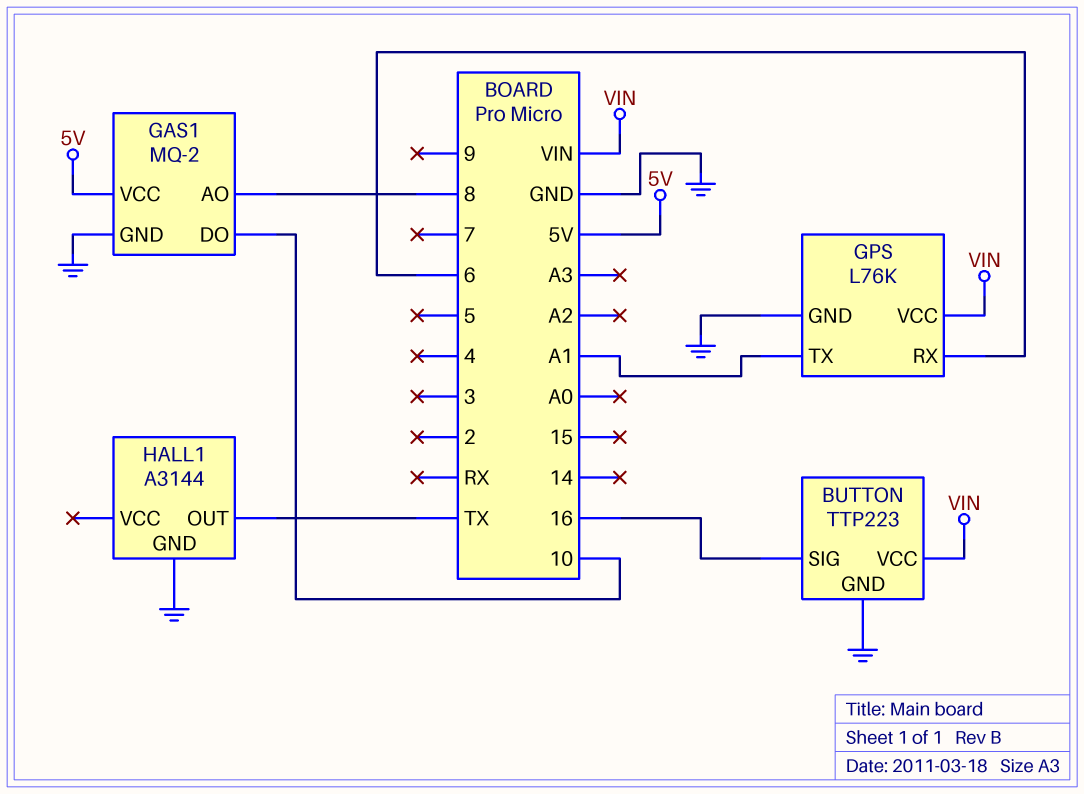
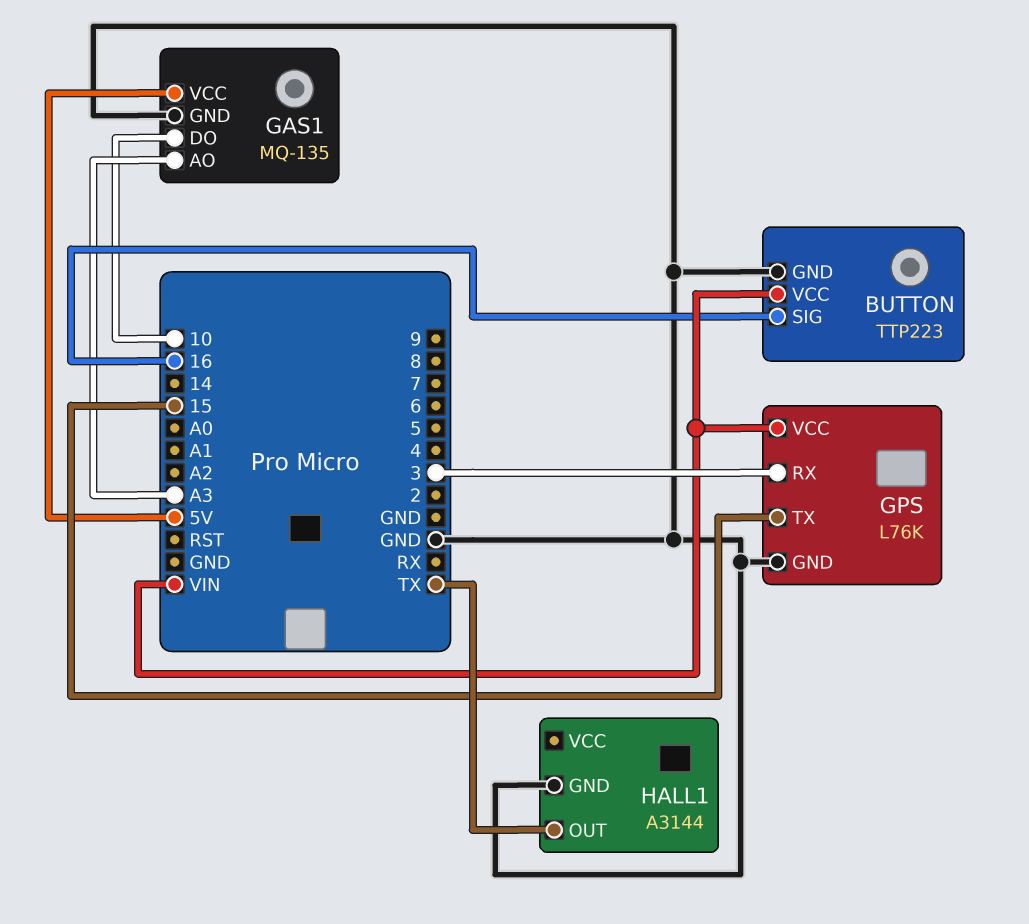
GAS1: MQ-2 -> MQ-135
GAS1 pin AO: 8 -> A3
GPS pin RX: 6 -> 3
GPS pin TX: A1 -> 15

